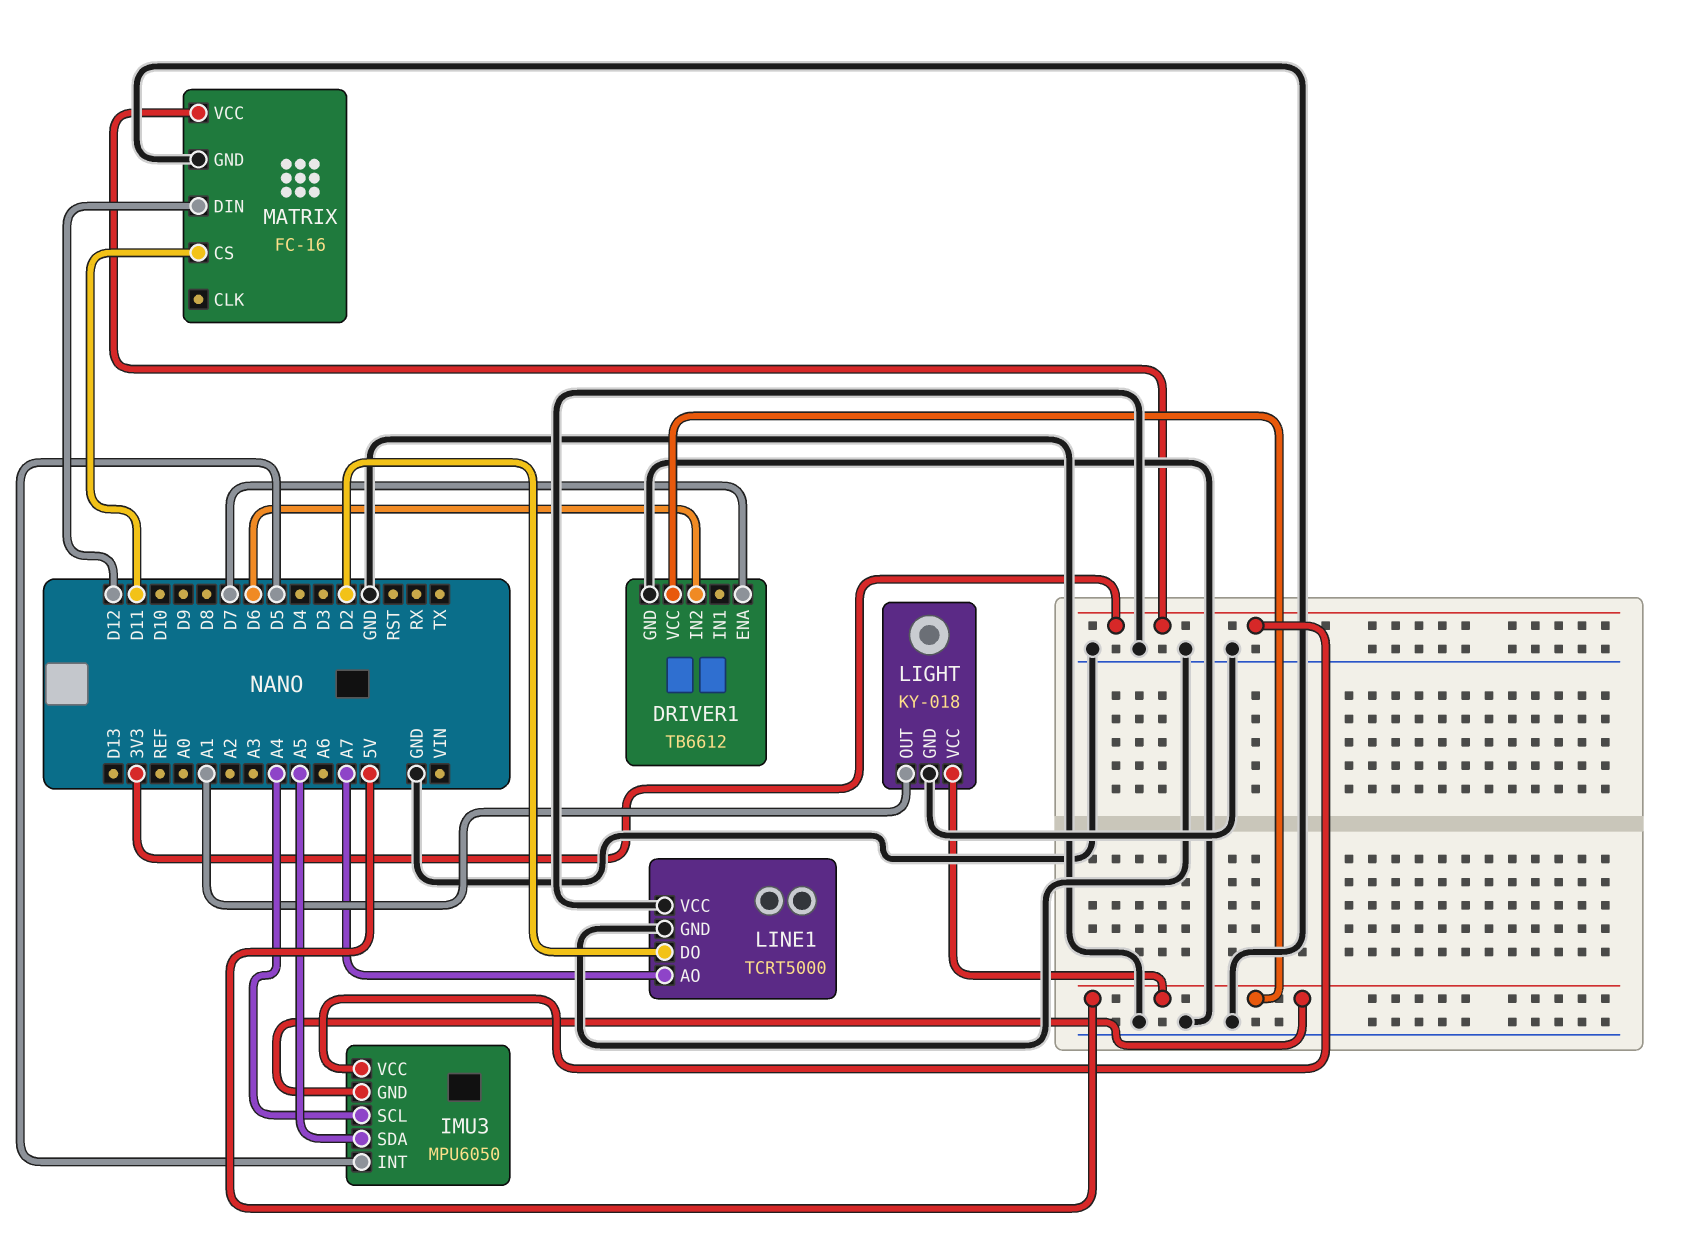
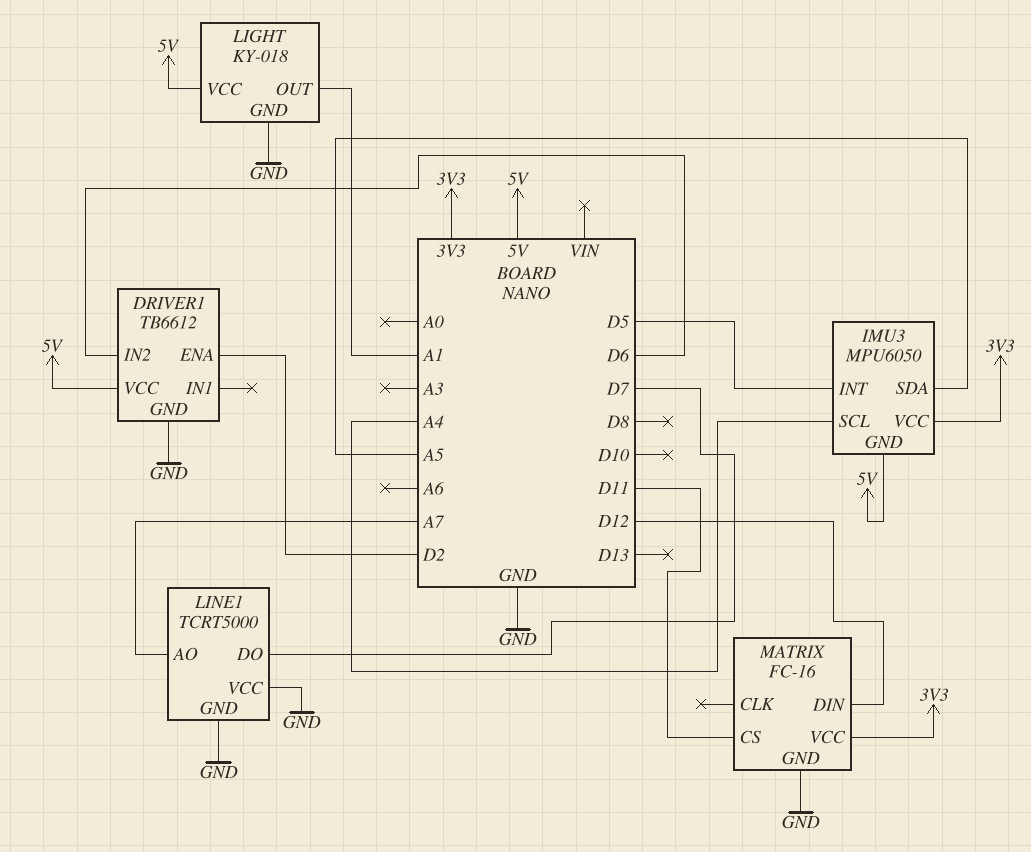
DRIVER1 pin ENA: D7 -> D2
LINE1 pin DO: D2 -> D7

